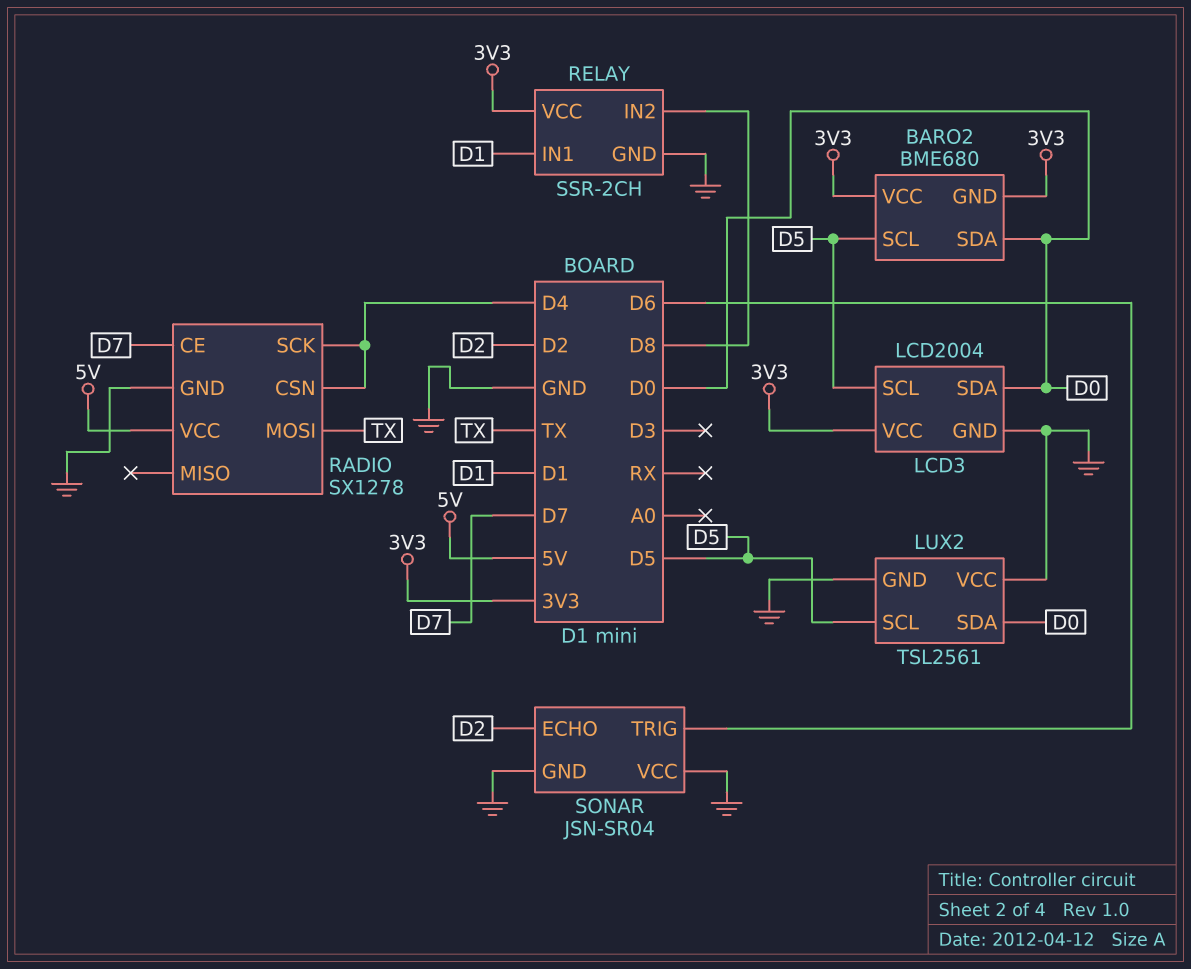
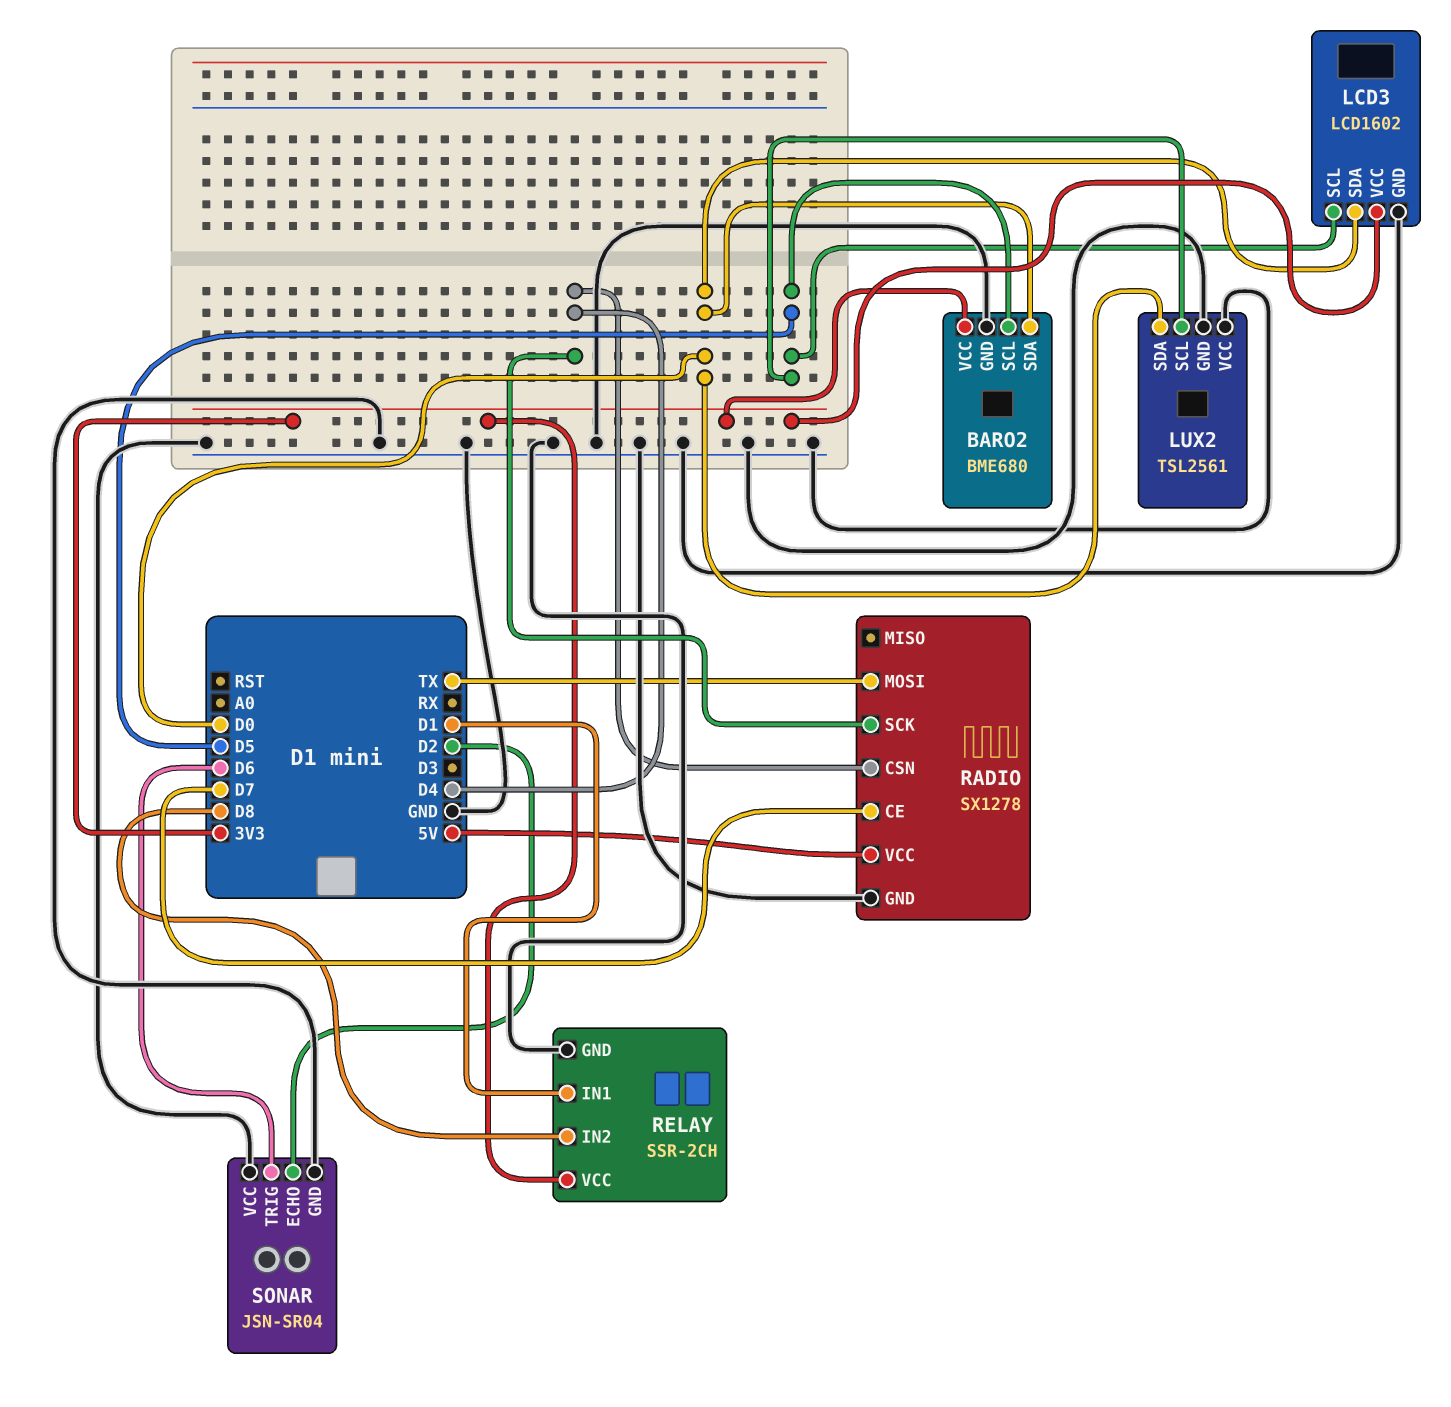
BARO2 pin GND: 3V3 -> GND
LCD3: LCD2004 -> LCD1602

